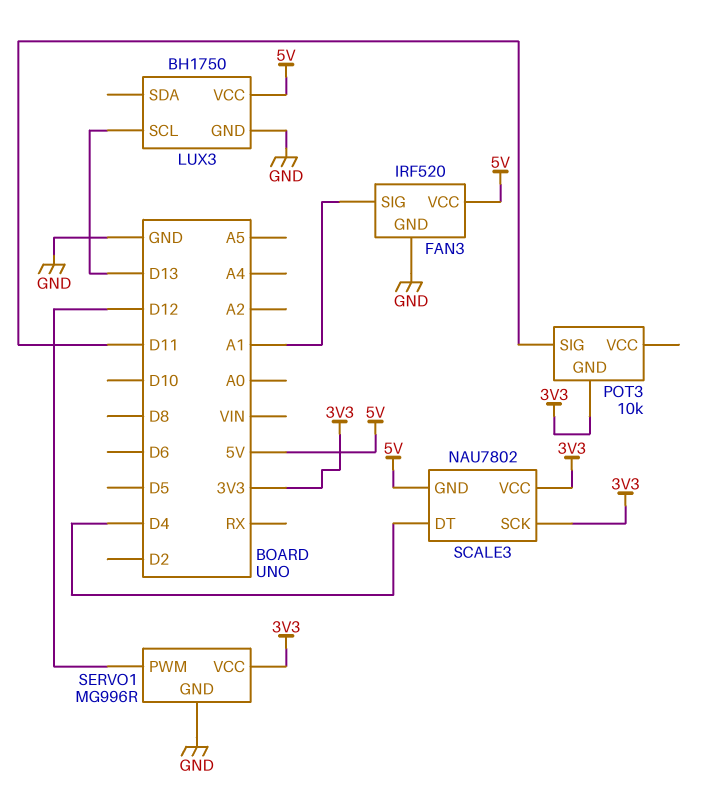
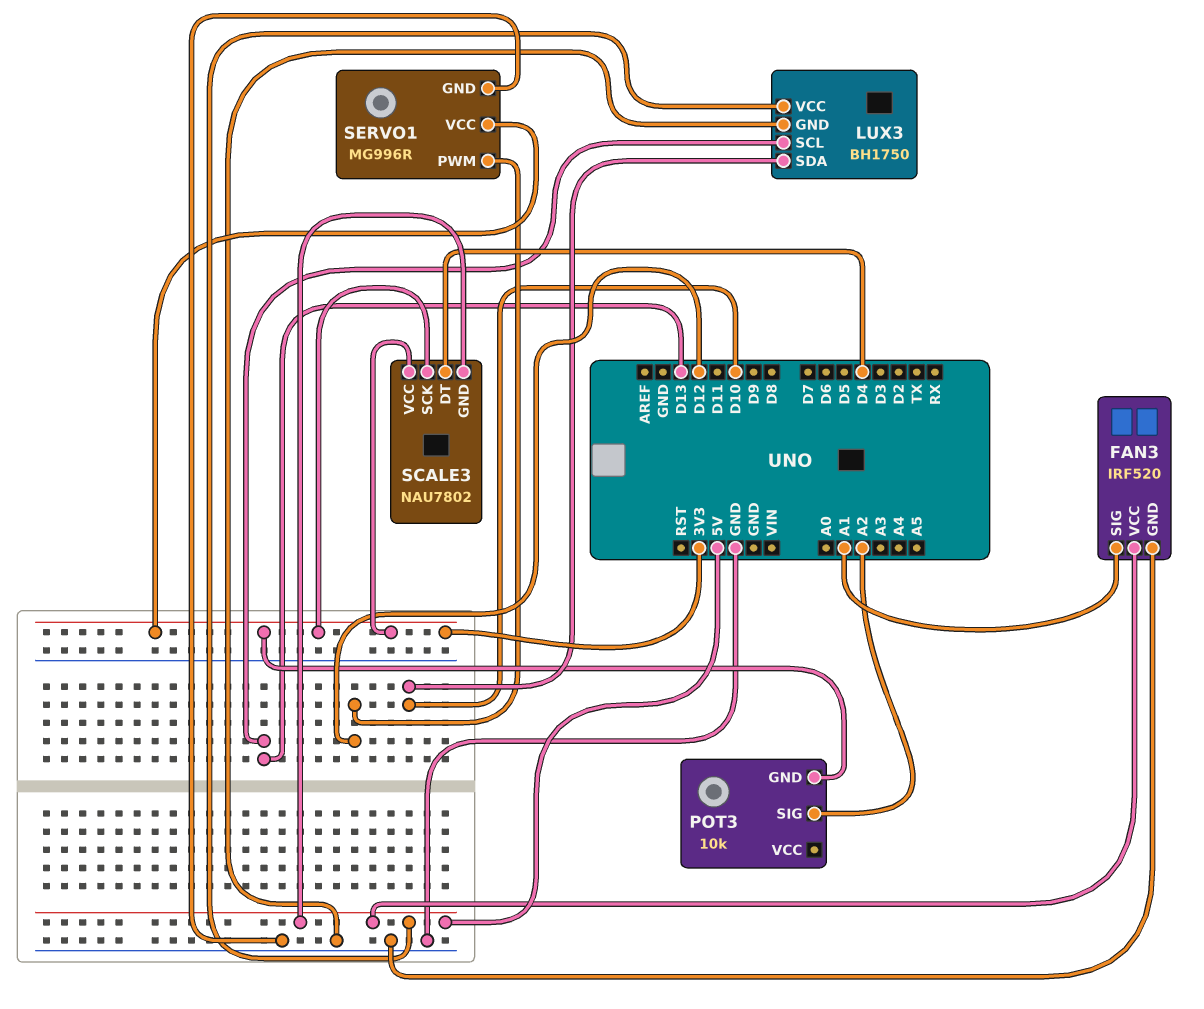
LUX3 pin SDA: none -> D10
POT3 pin SIG: D11 -> A2

